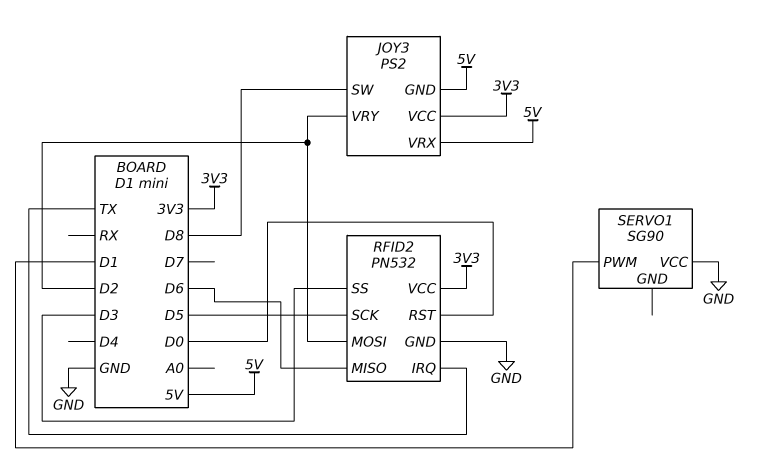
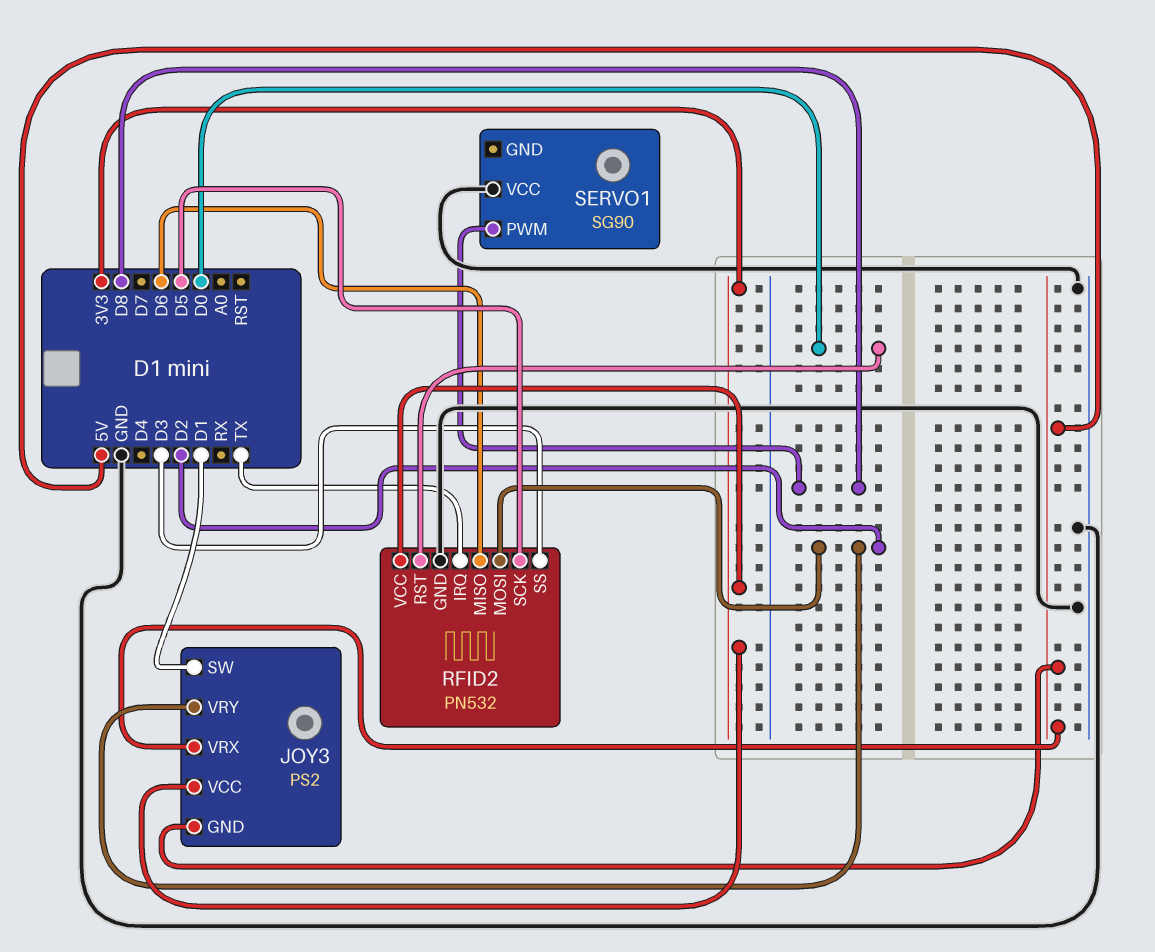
JOY3 pin SW: D8 -> D1
SERVO1 pin PWM: D1 -> D8

